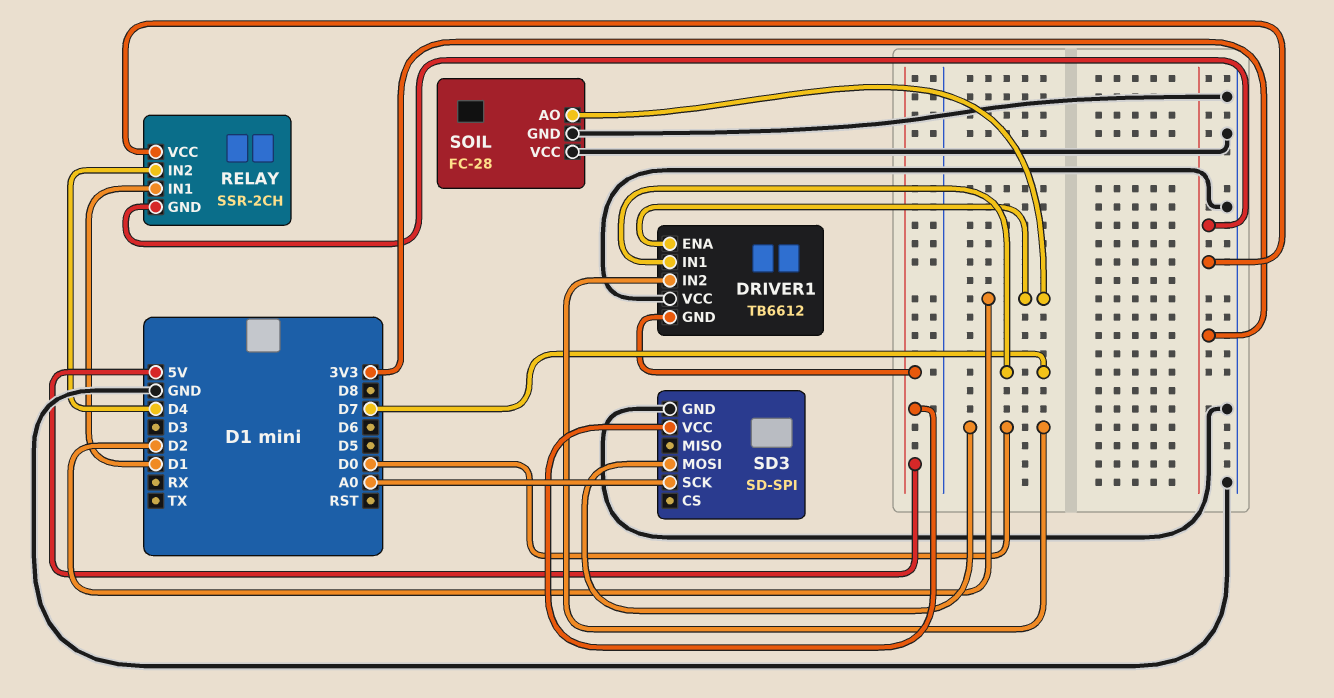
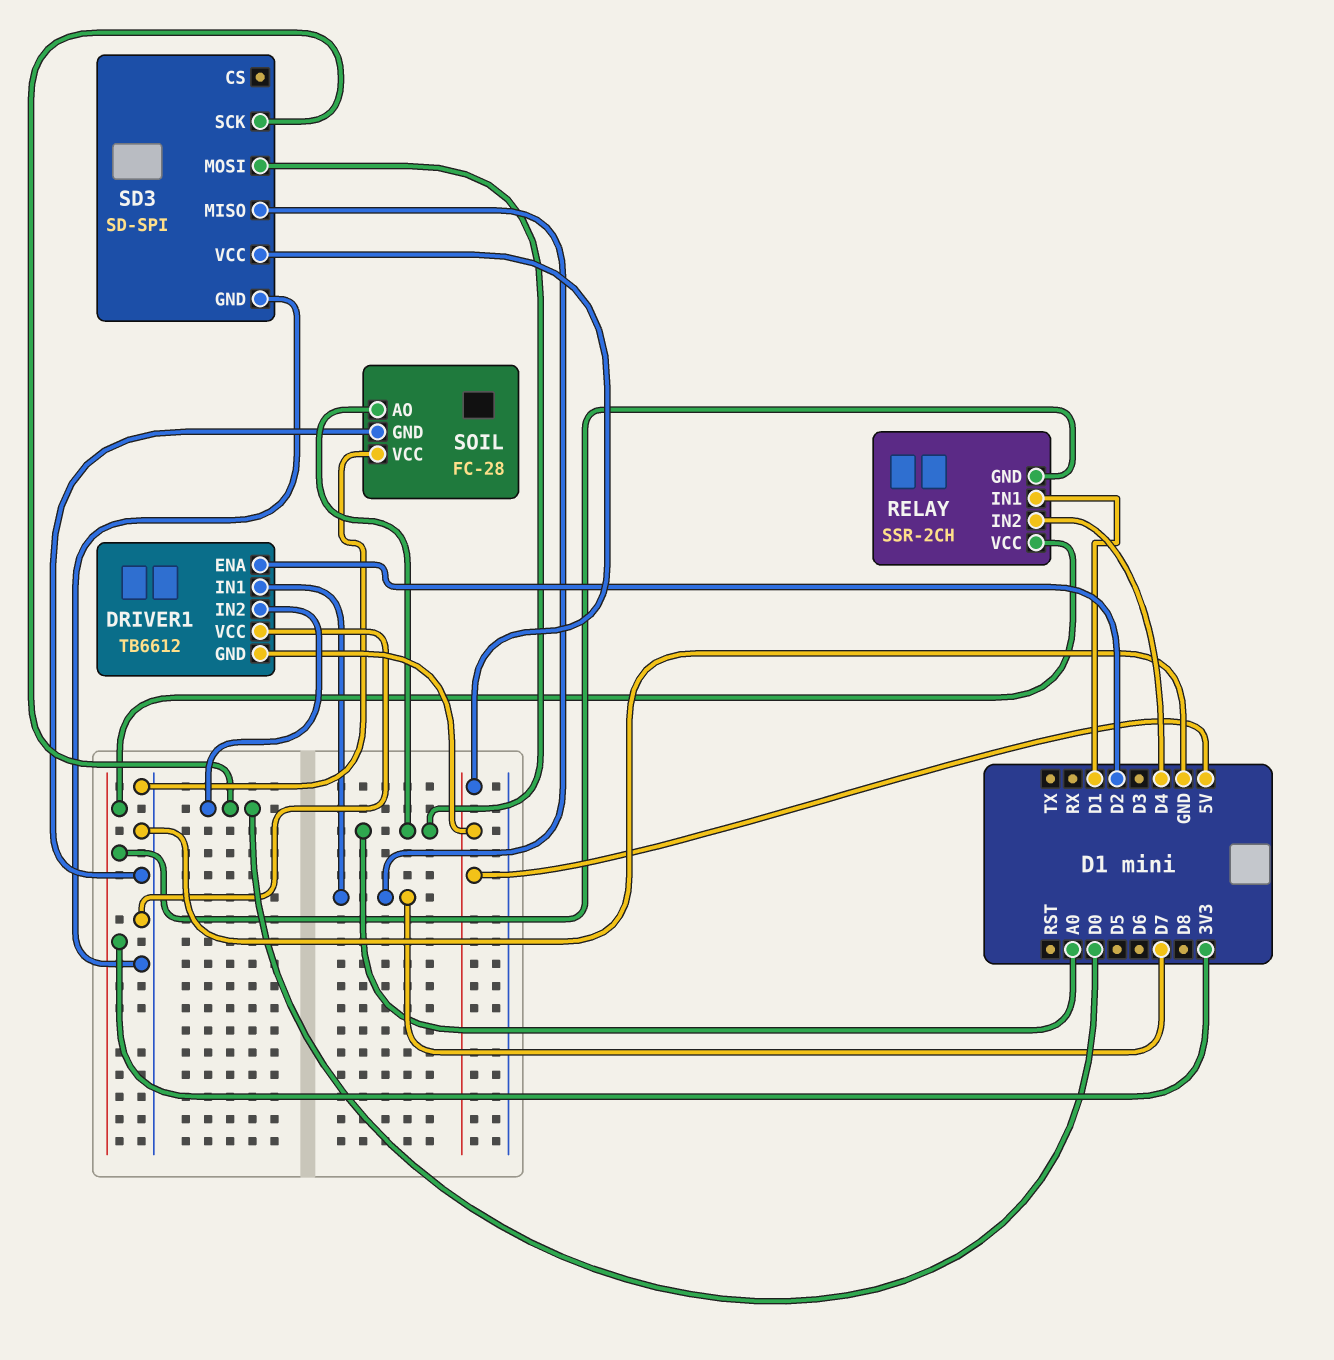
SD3 pin MISO: none -> D7
SD3 pin MOSI: D0 -> A0
SD3 pin SCK: A0 -> D0
SOIL pin AO: D2 -> A0

